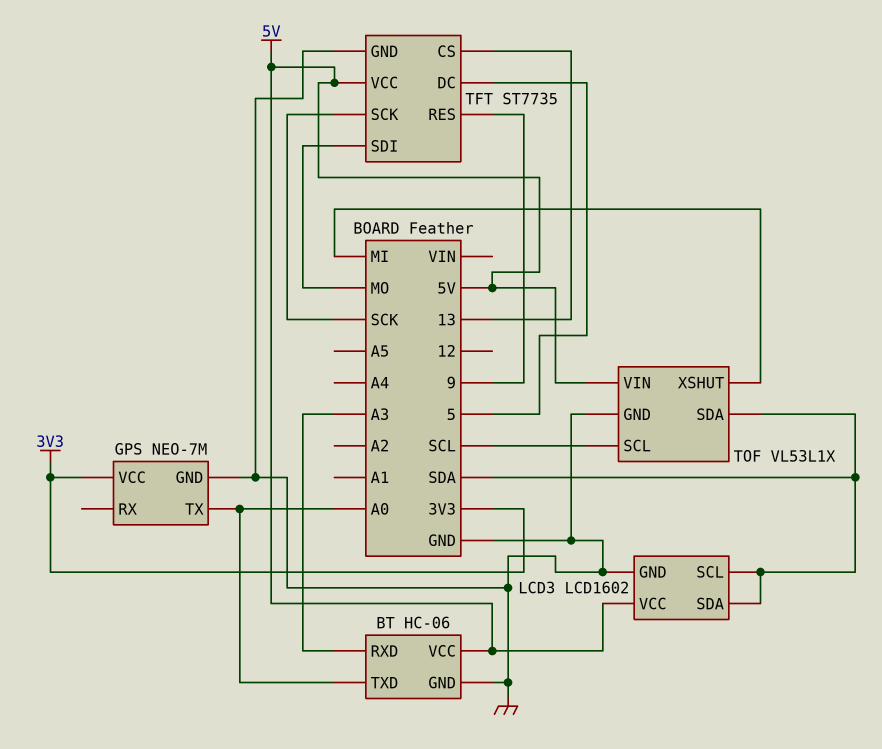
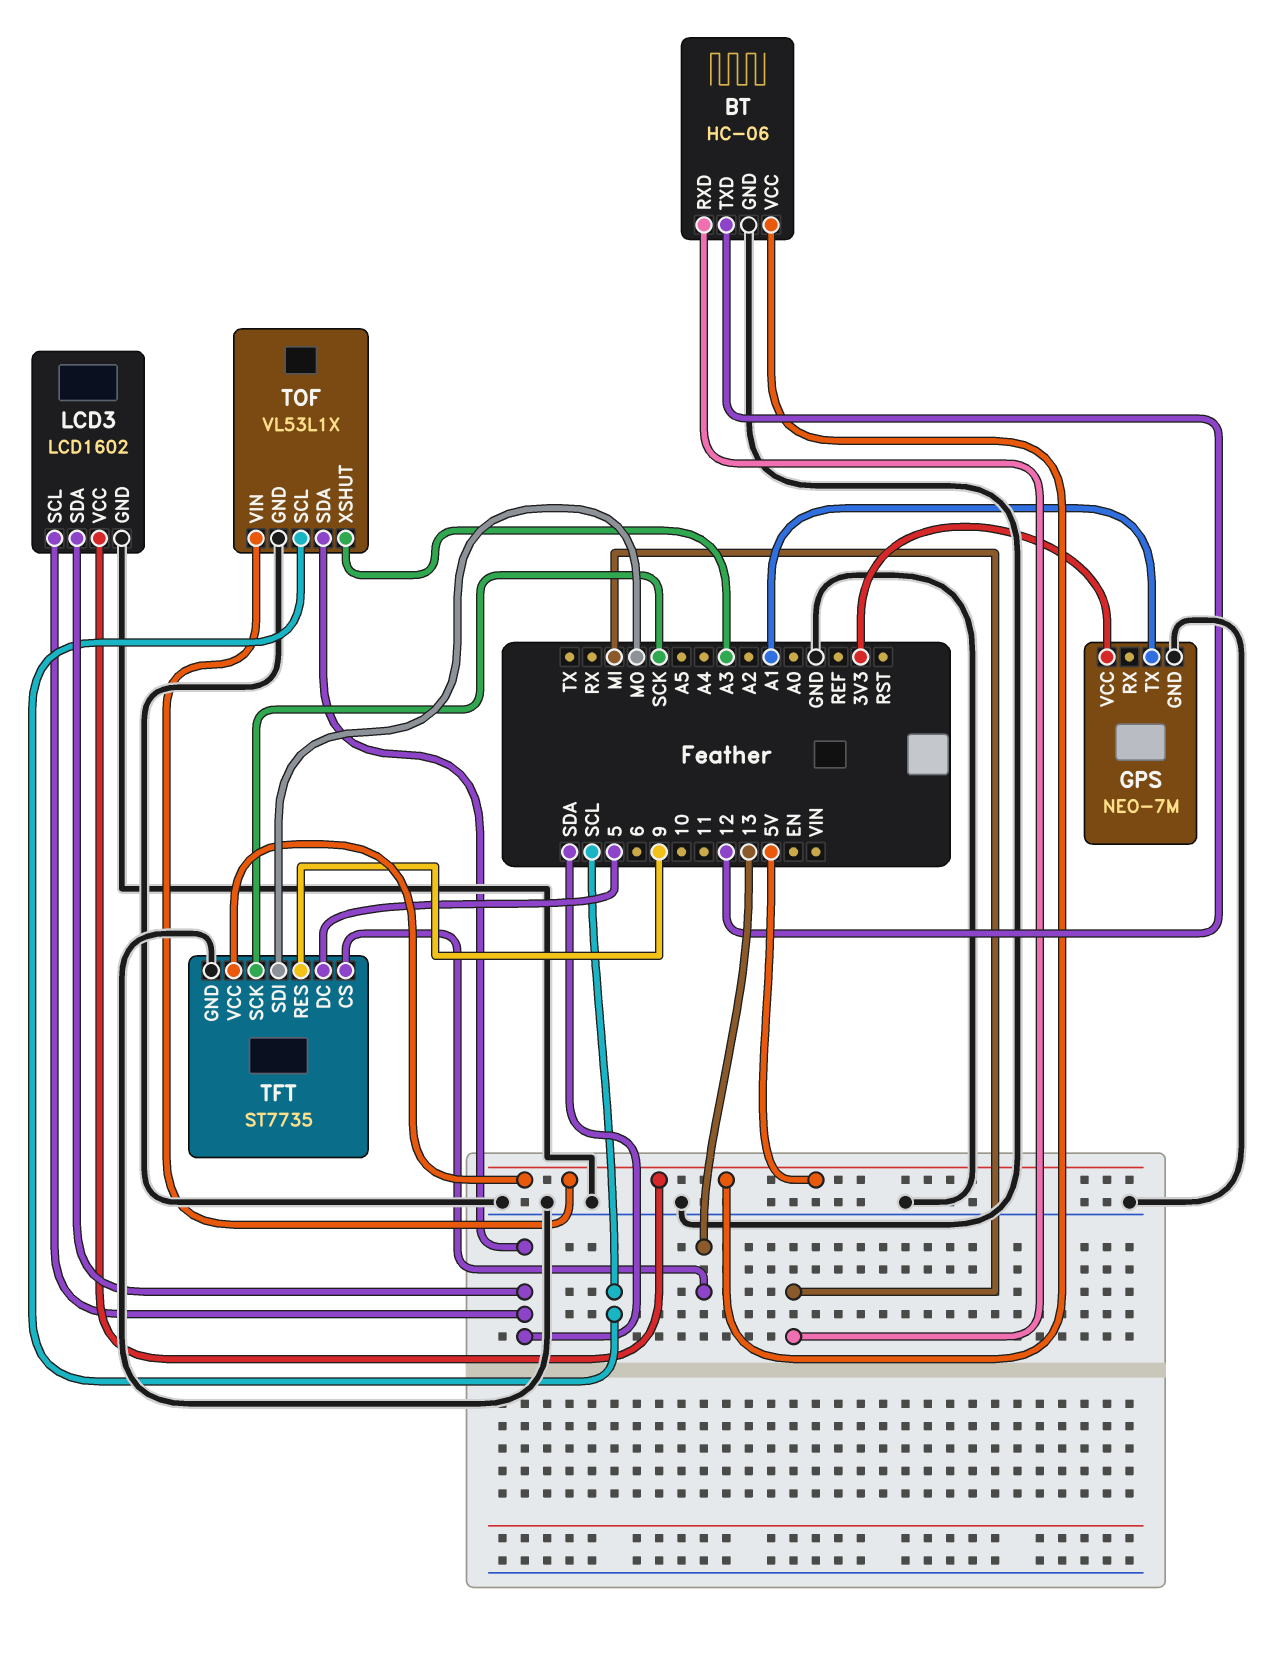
BT pin RXD: A3 -> MI
BT pin TXD: A0 -> 12
GPS pin TX: A0 -> A1
TOF pin XSHUT: MI -> A3

